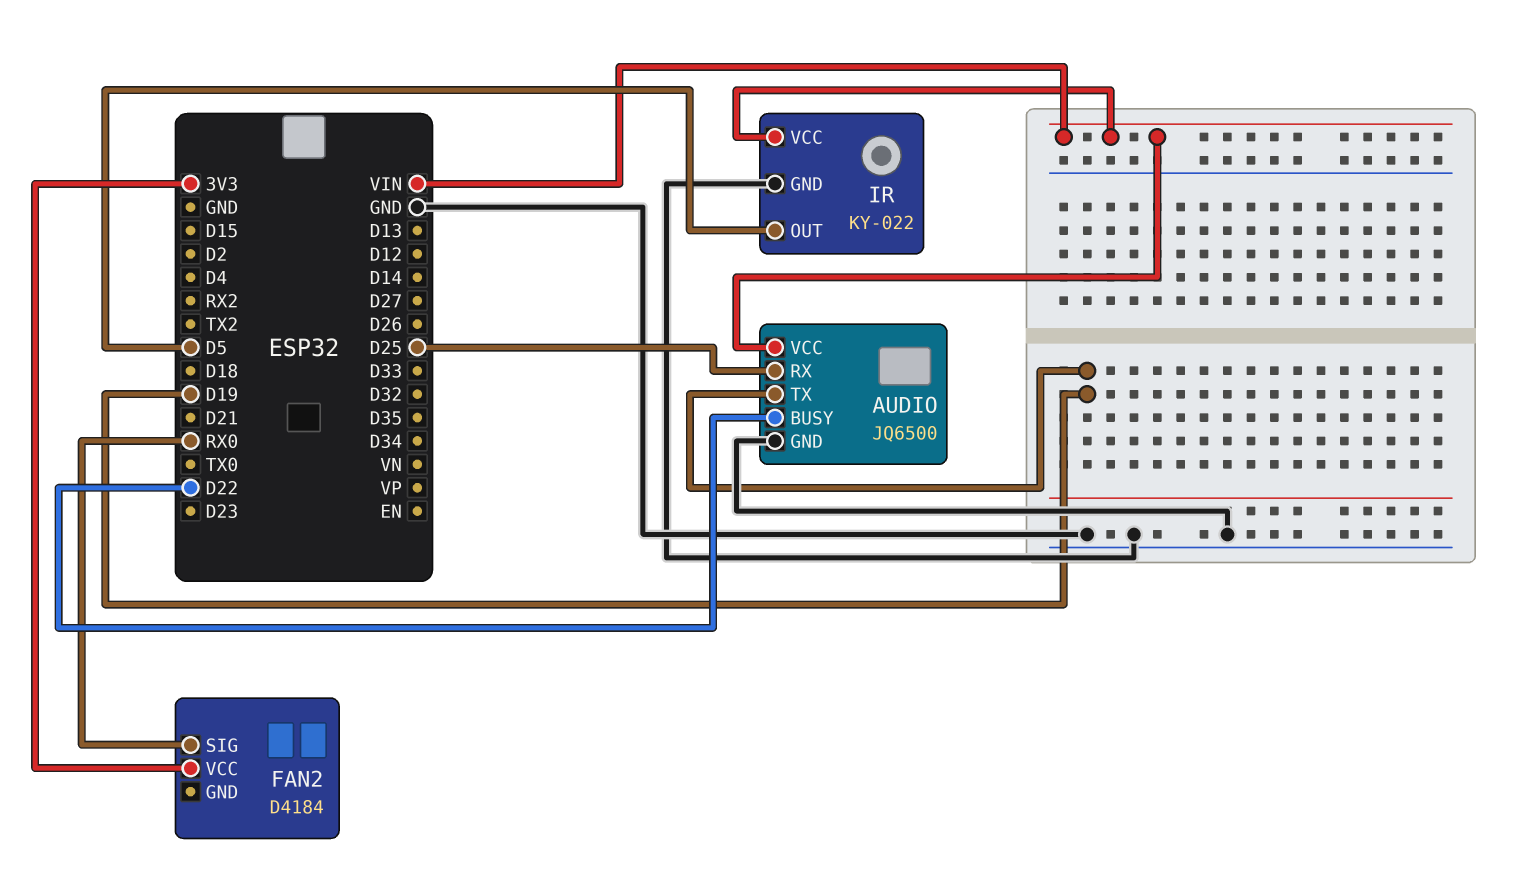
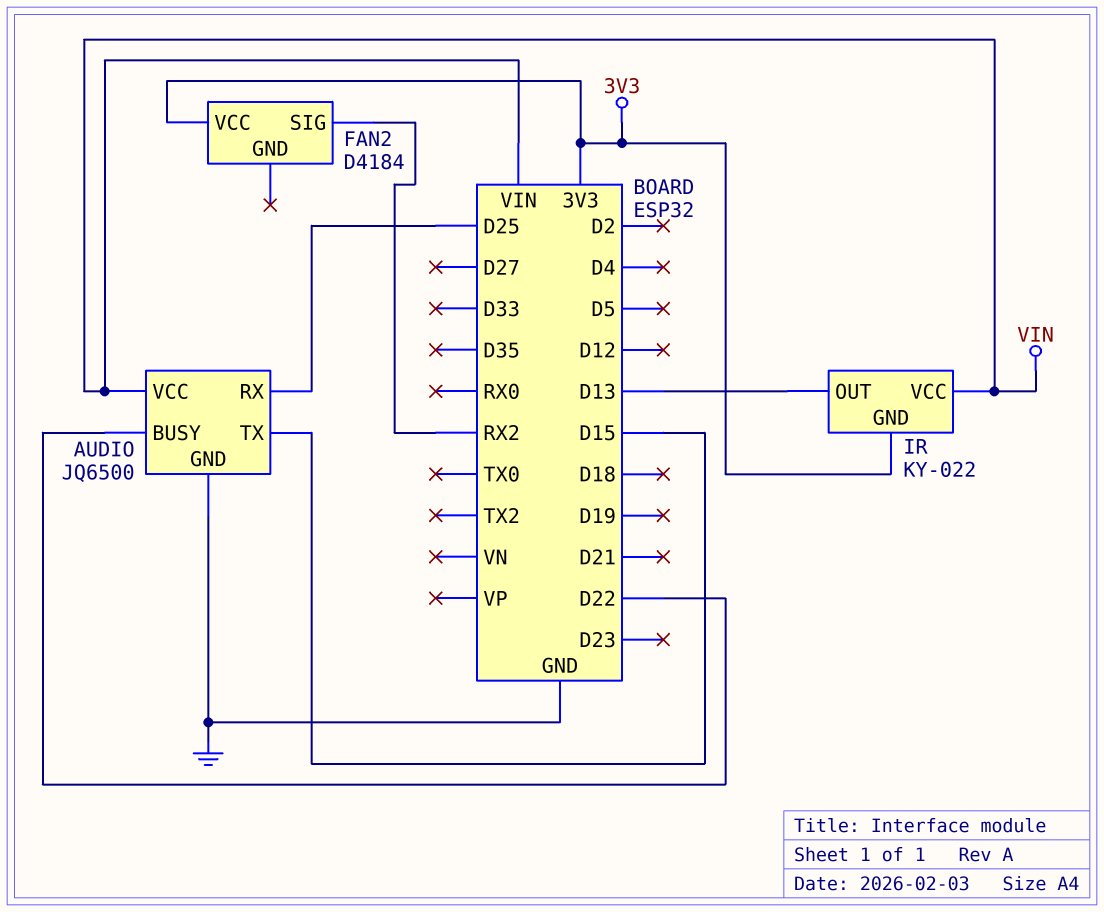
AUDIO pin TX: D19 -> D15
FAN2 pin SIG: RX0 -> RX2
IR pin GND: GND -> 3V3
IR pin OUT: D5 -> D13

